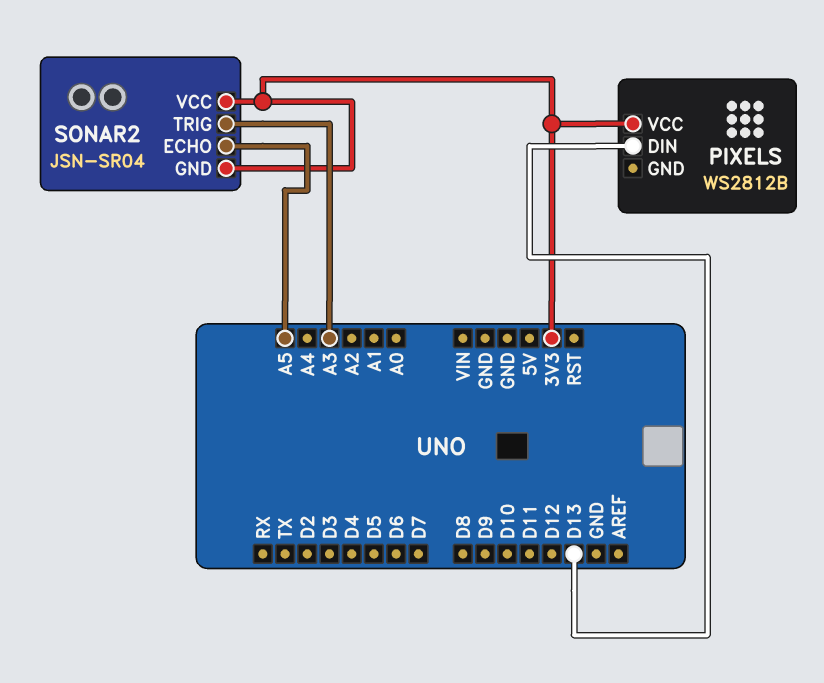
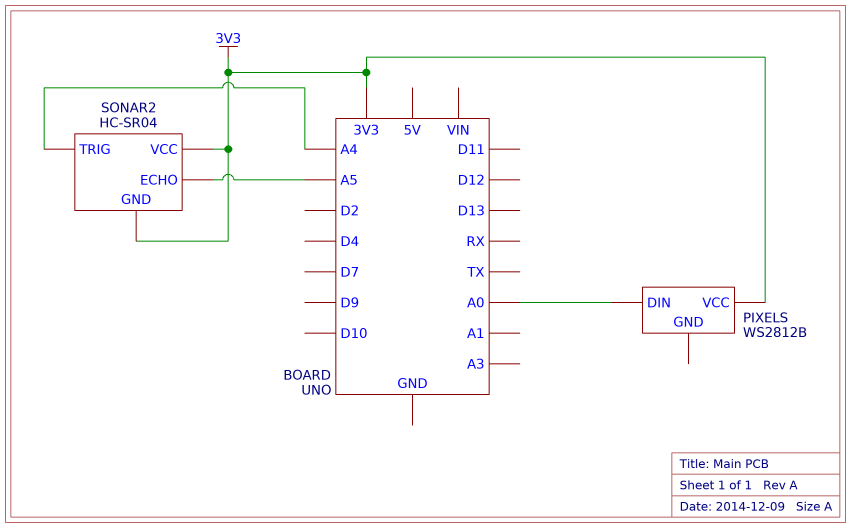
PIXELS pin DIN: D13 -> A0
SONAR2: JSN-SR04 -> HC-SR04
SONAR2 pin TRIG: A3 -> A4

